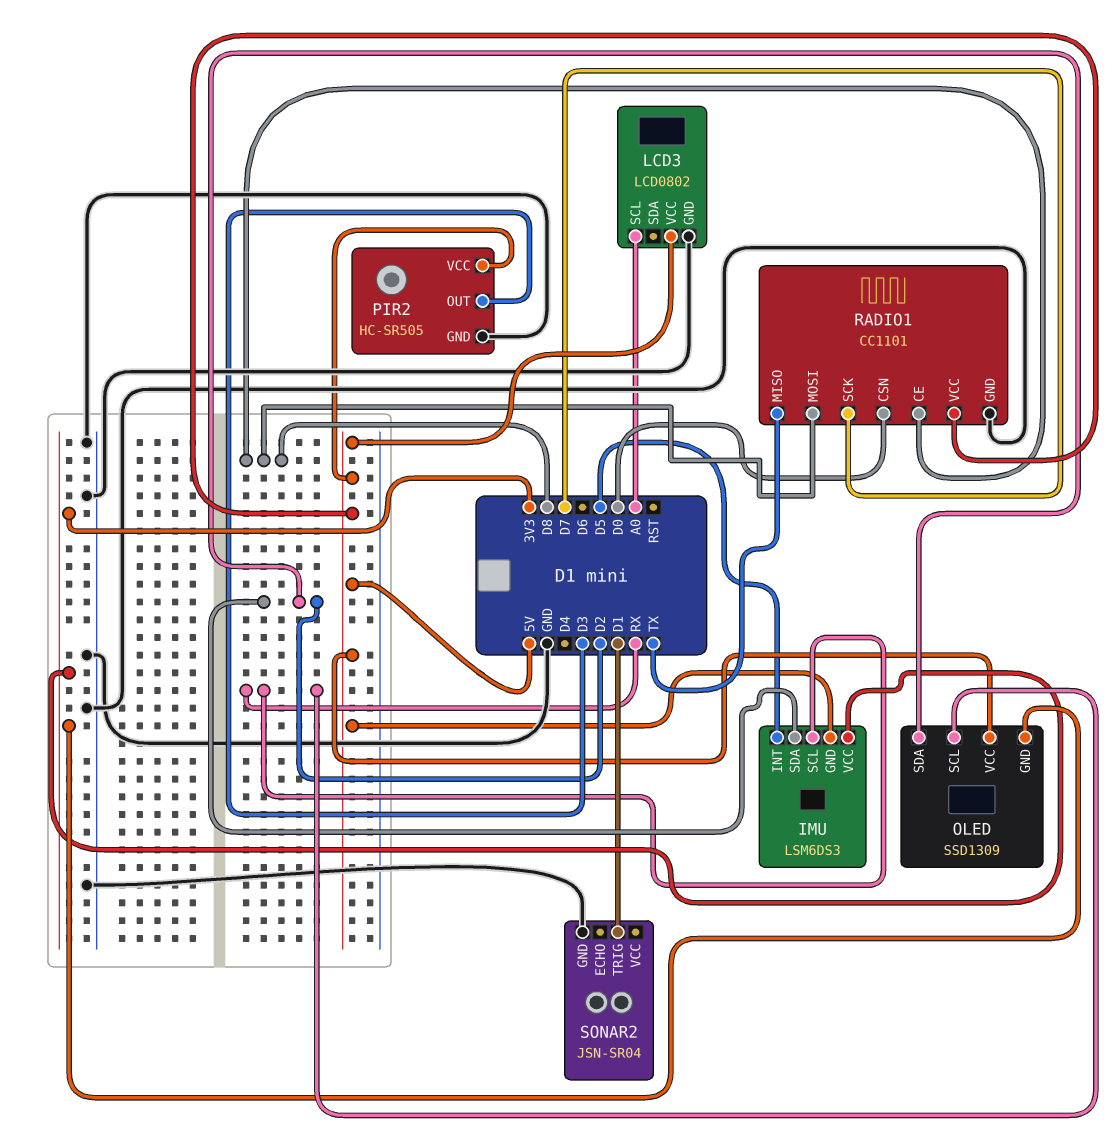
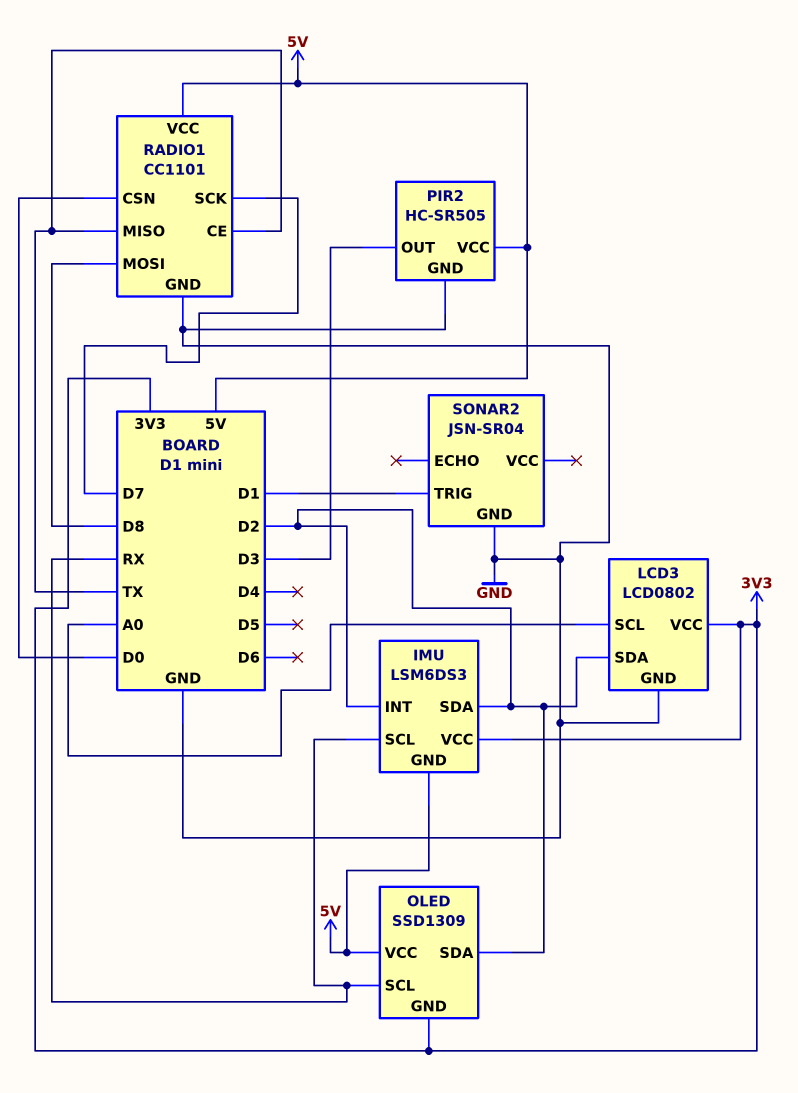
IMU pin INT: D5 -> D2
LCD3 pin SDA: none -> D2
LCD3 pin VCC: 5V -> 3V3
RADIO1 pin CE: D8 -> TX

